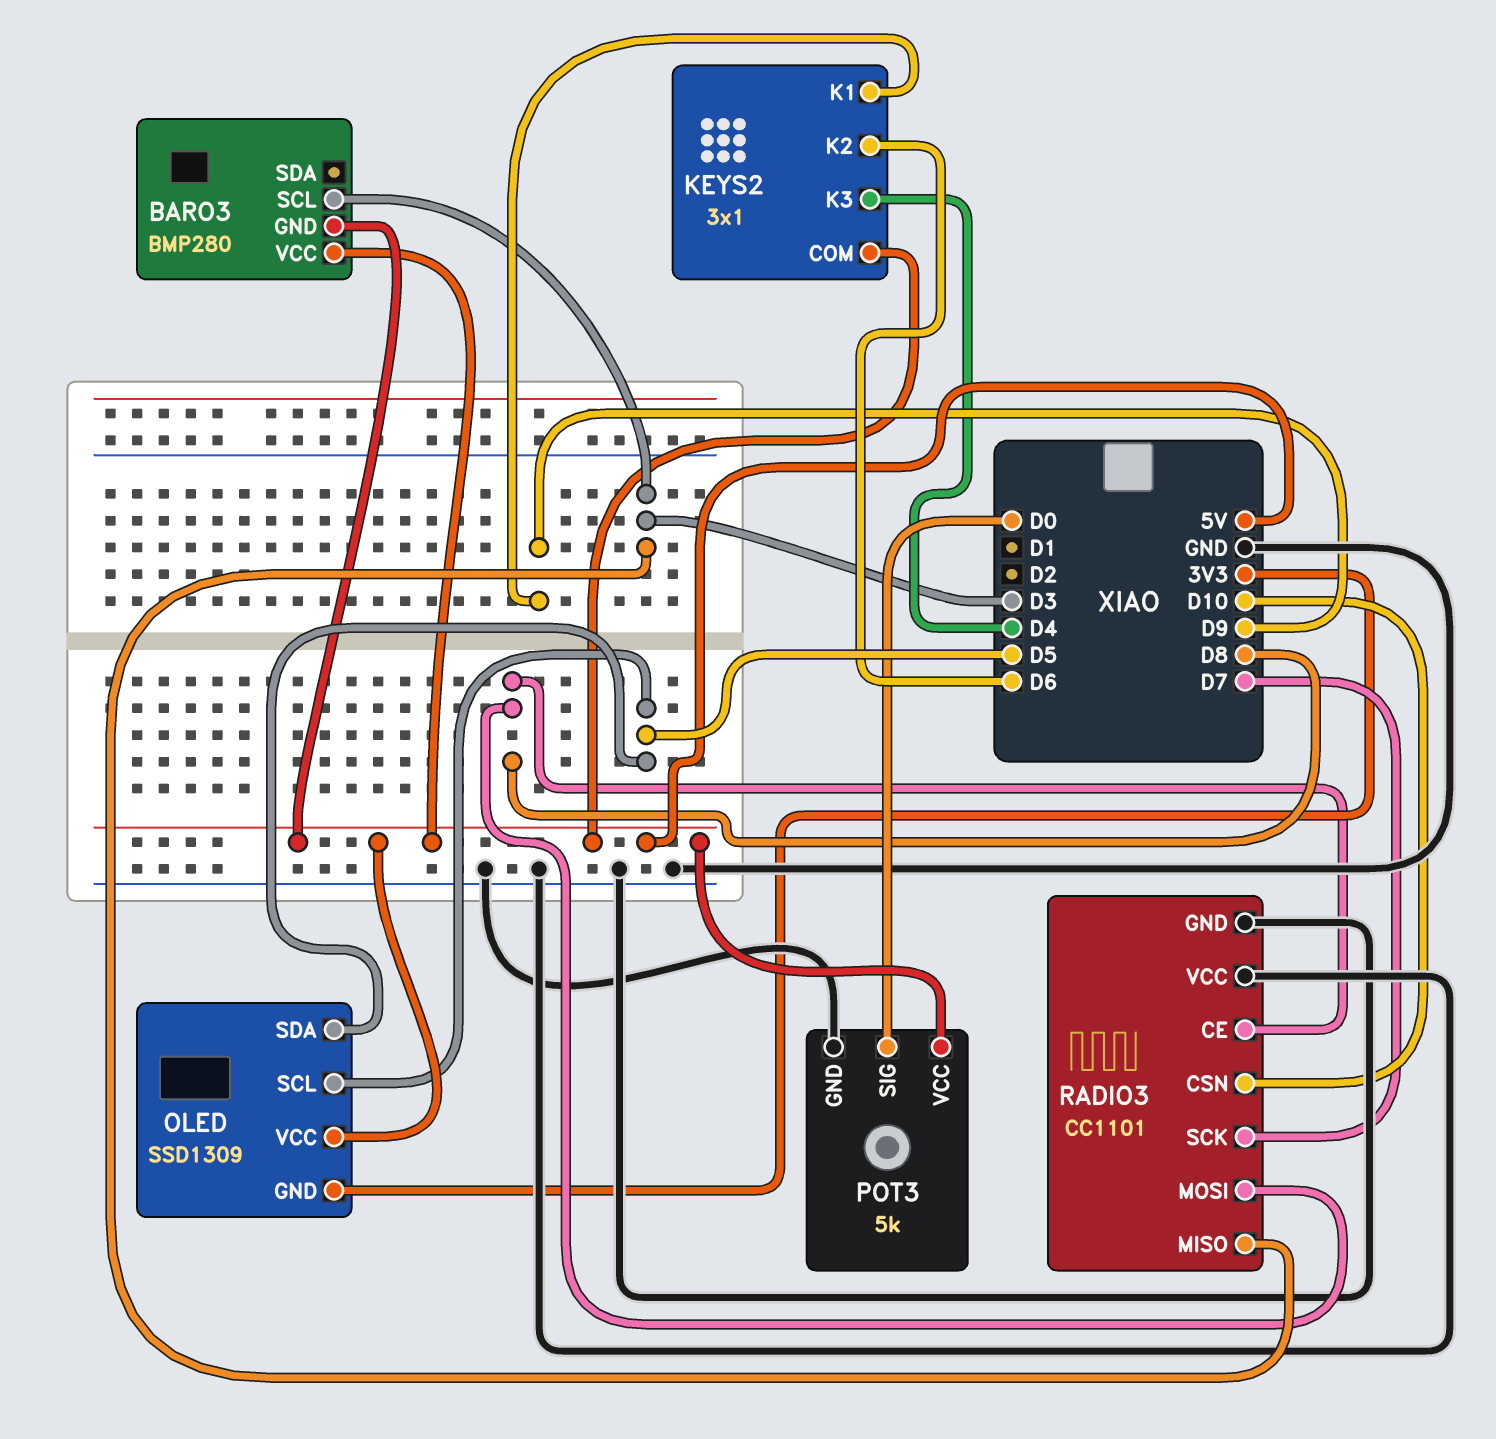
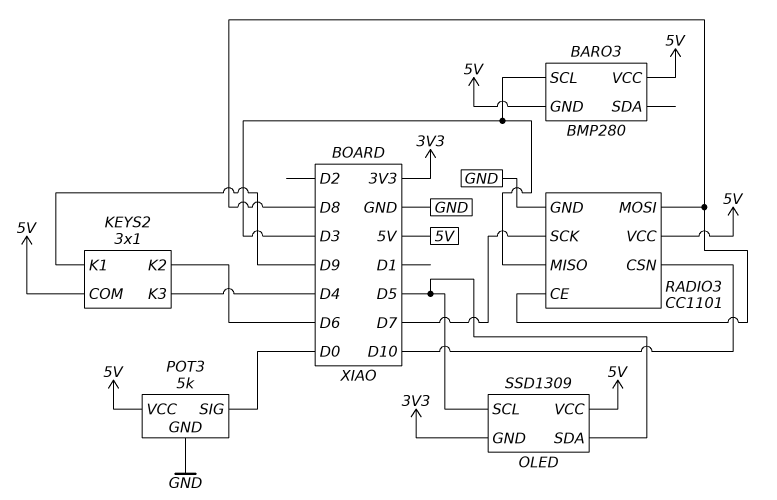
RADIO3 pin VCC: GND -> 5V

